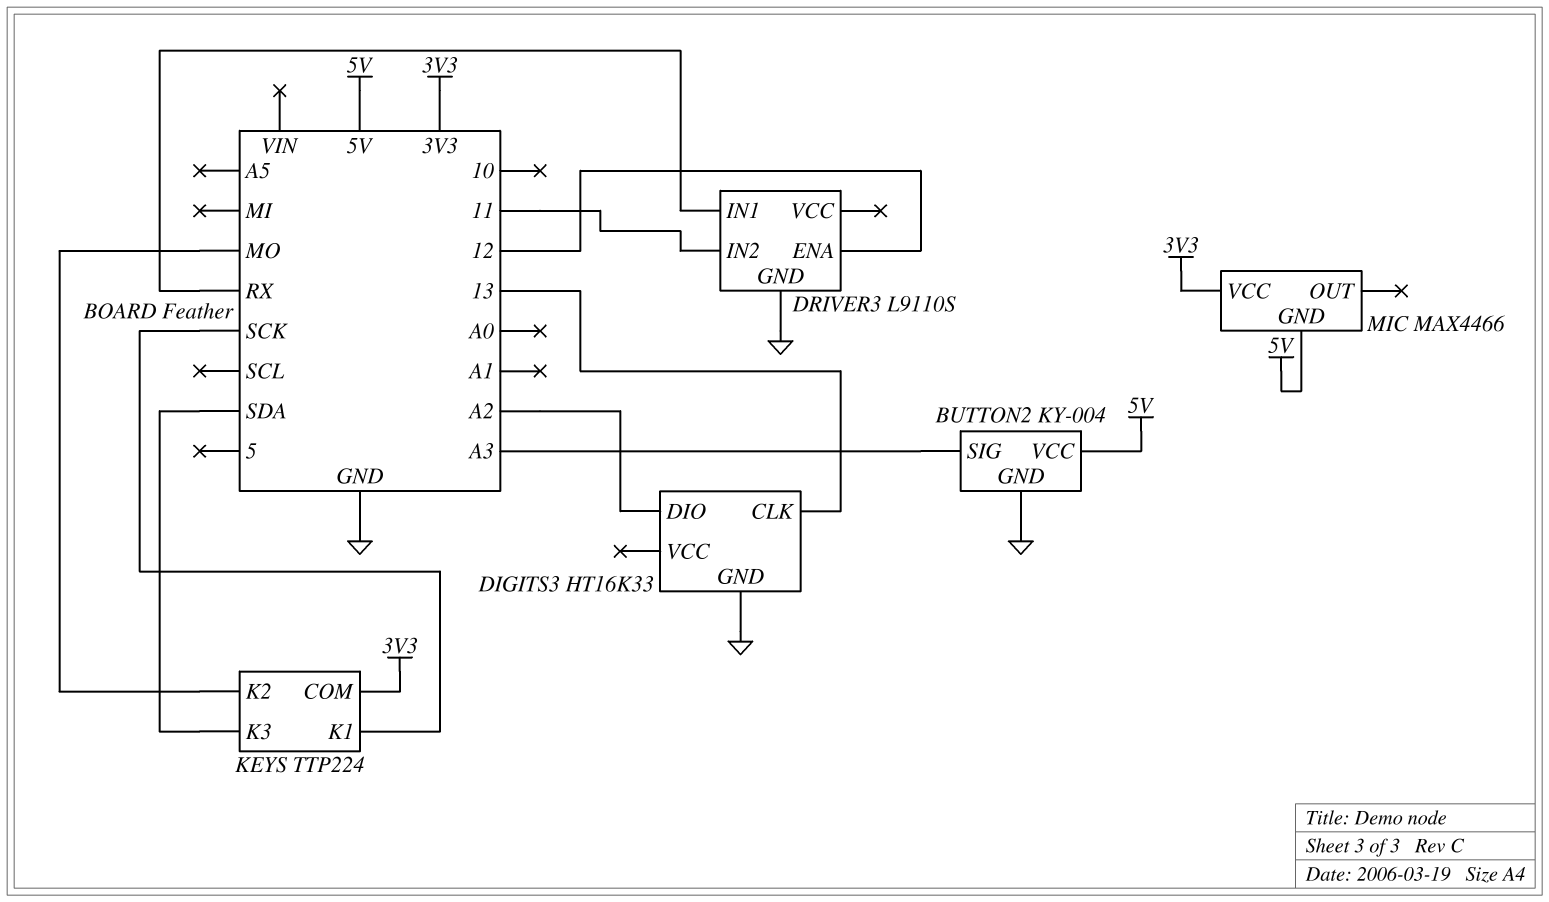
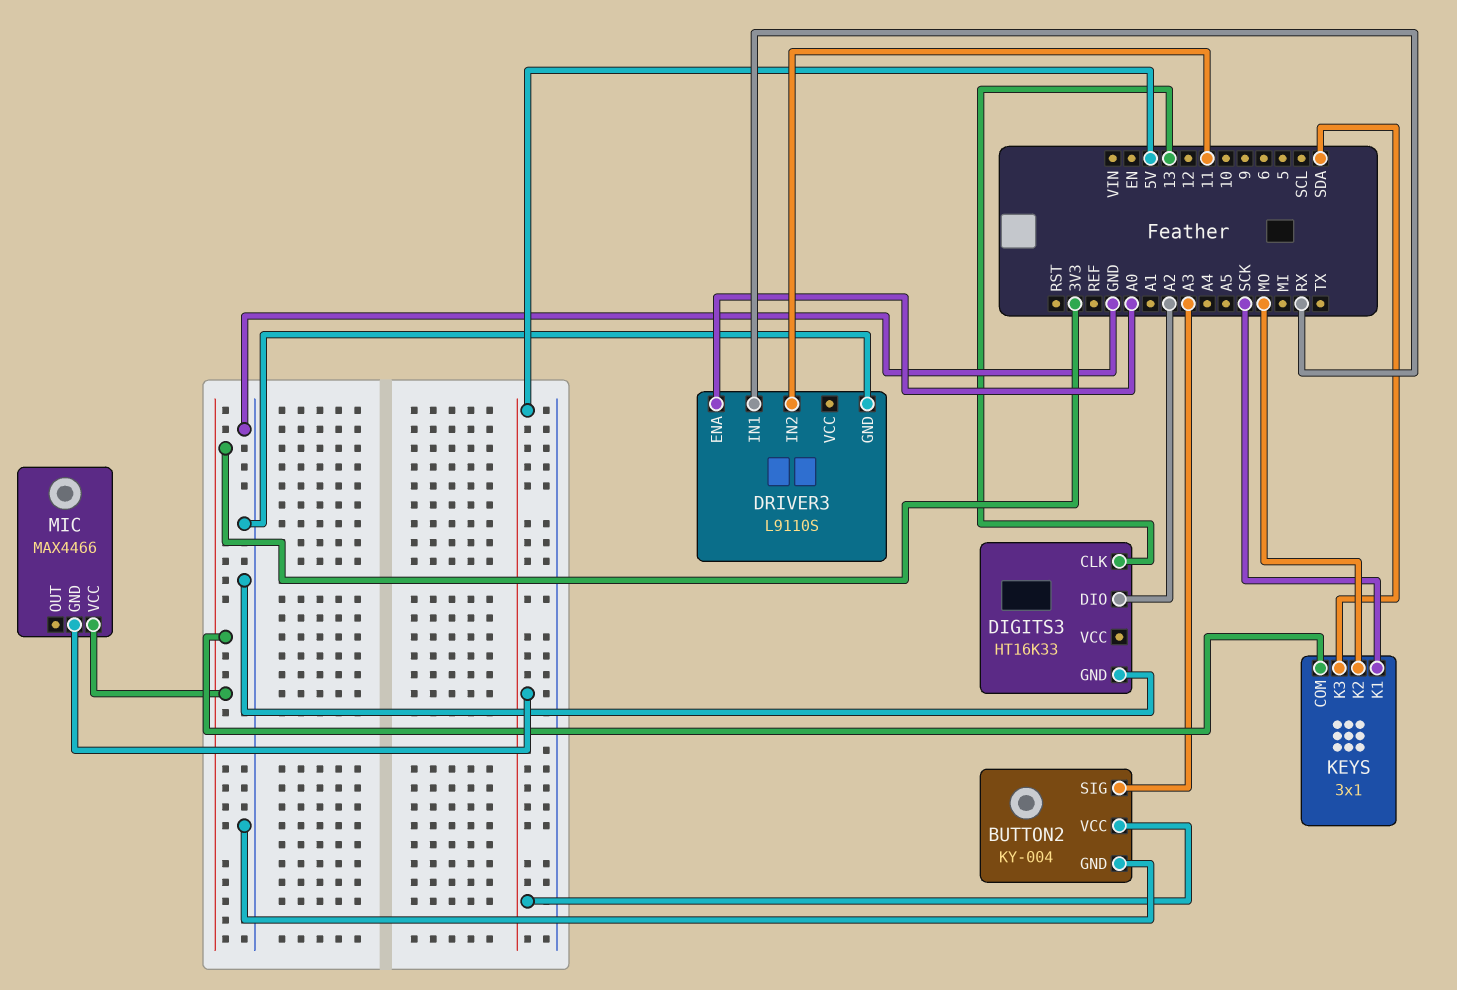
DRIVER3 pin ENA: 12 -> A0
KEYS: TTP224 -> 3x1

